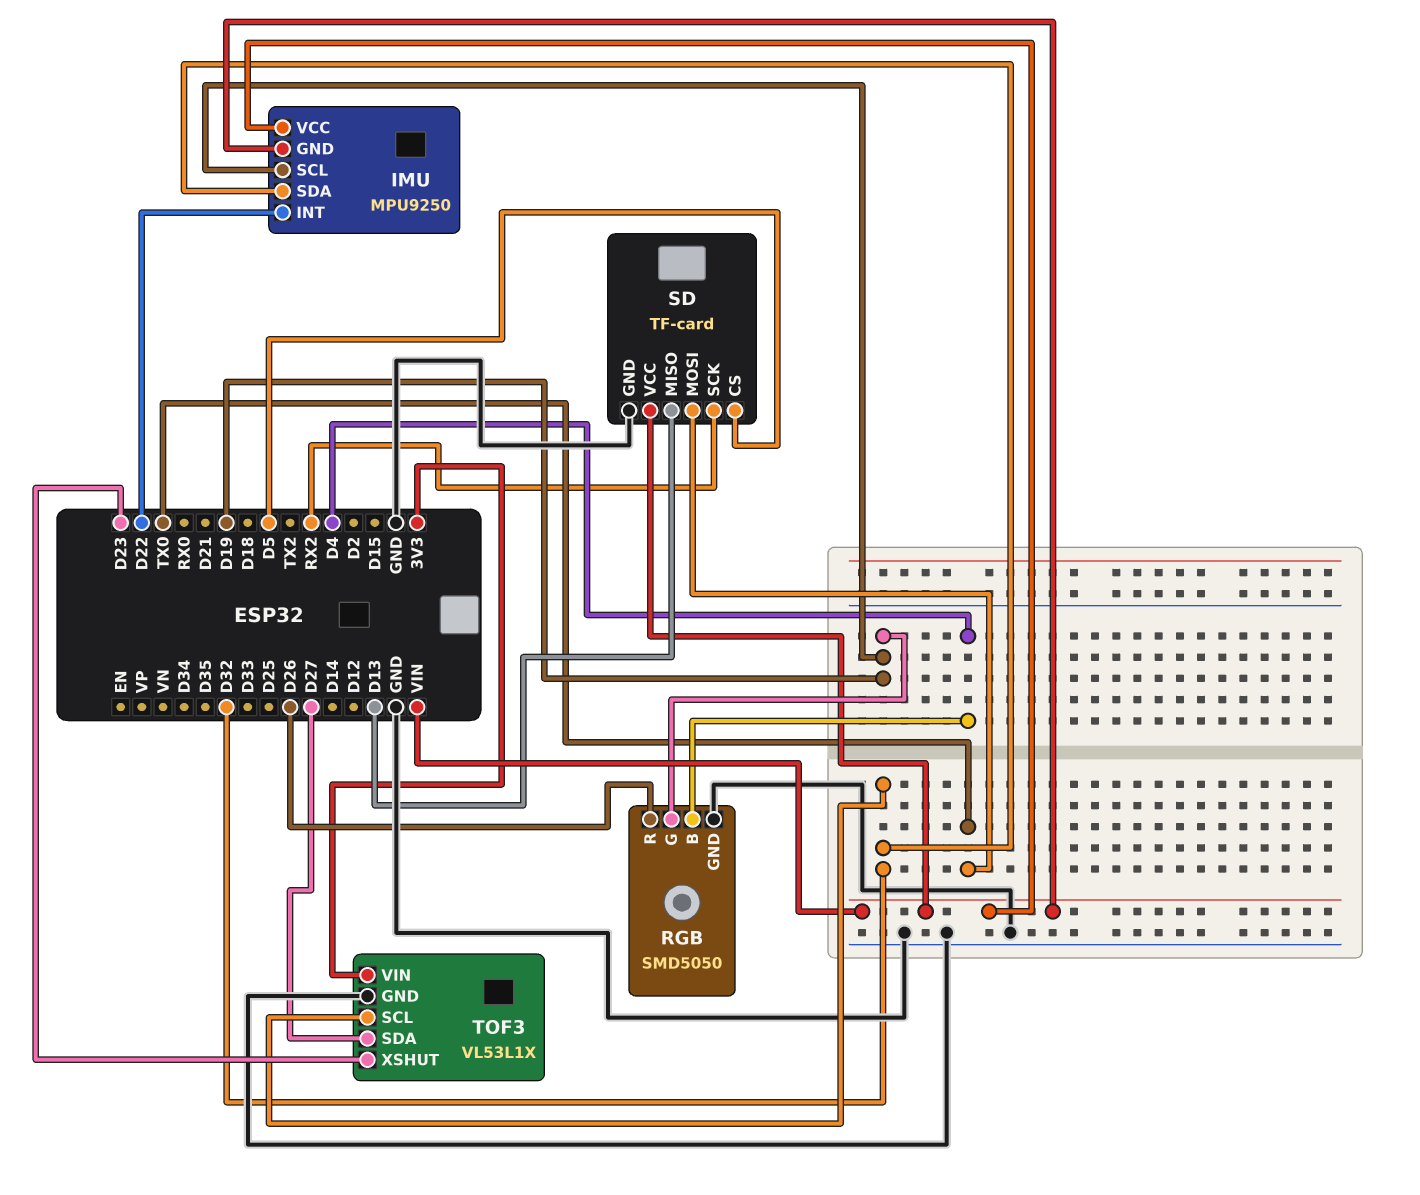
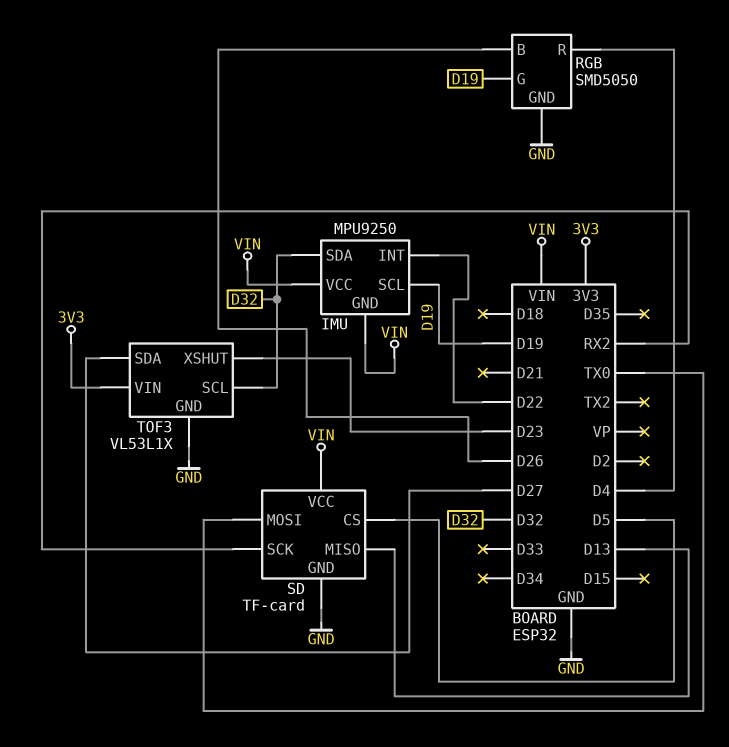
RGB pin B: D4 -> D26
RGB pin R: D26 -> D4

